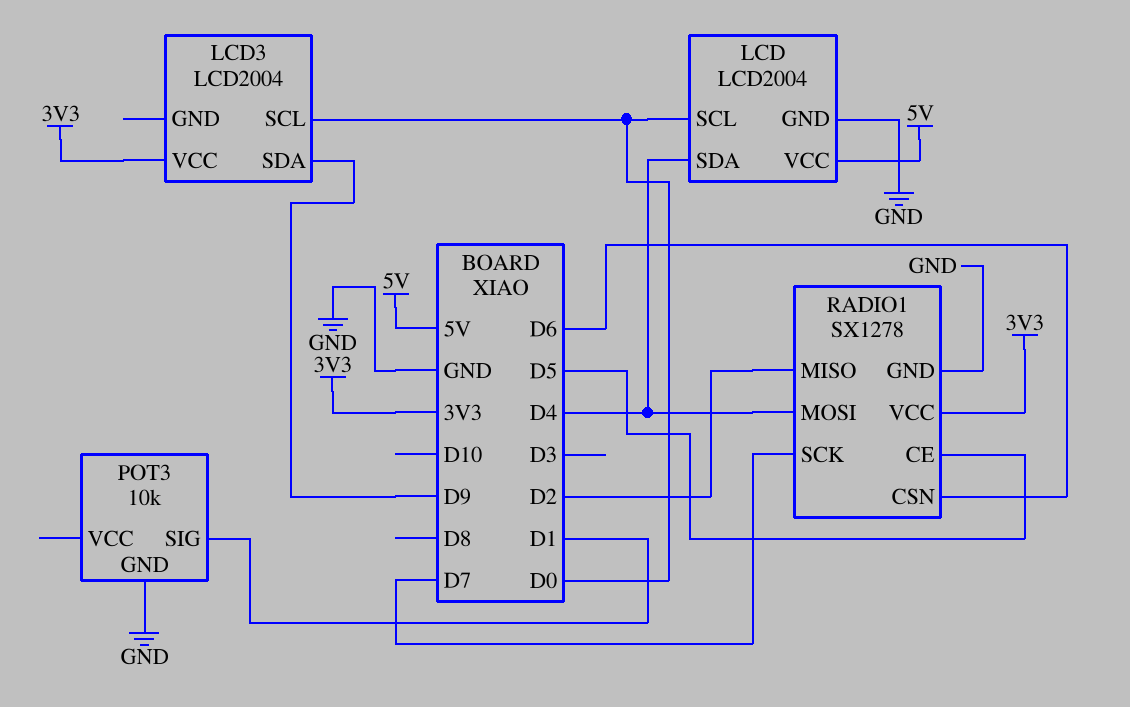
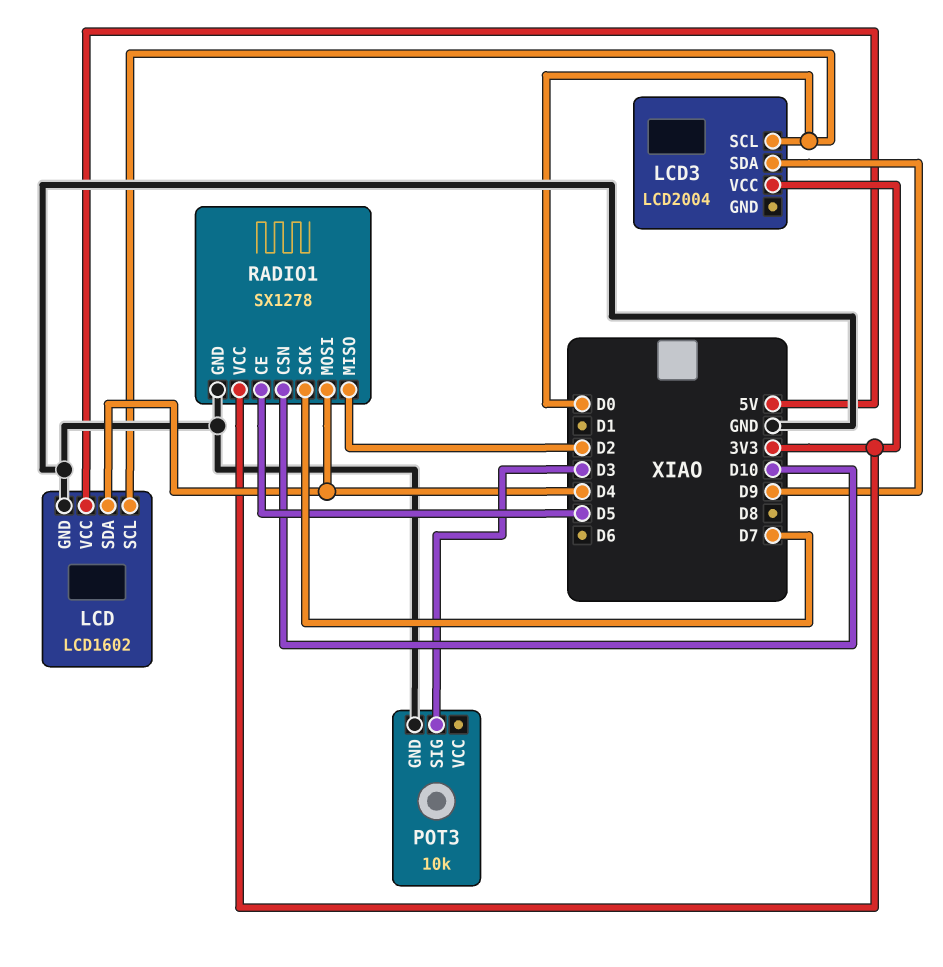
LCD: LCD2004 -> LCD1602
POT3 pin SIG: D1 -> D3
RADIO1 pin CSN: D6 -> D10

